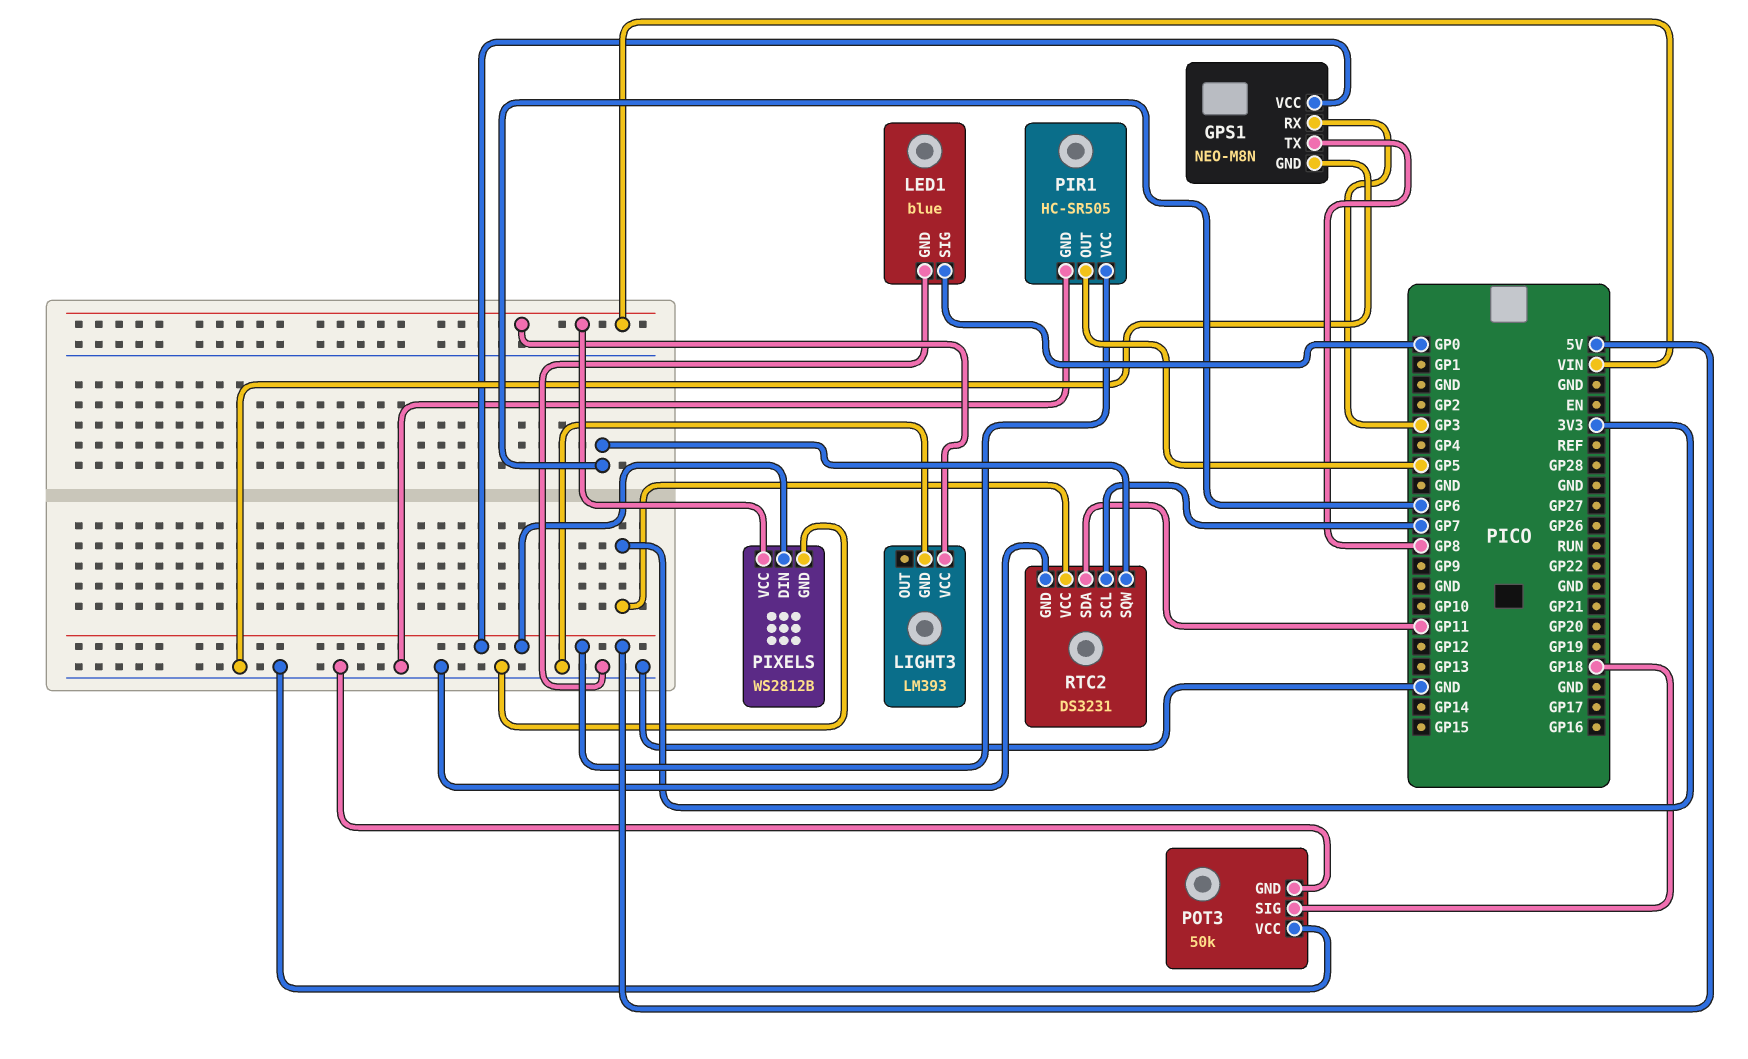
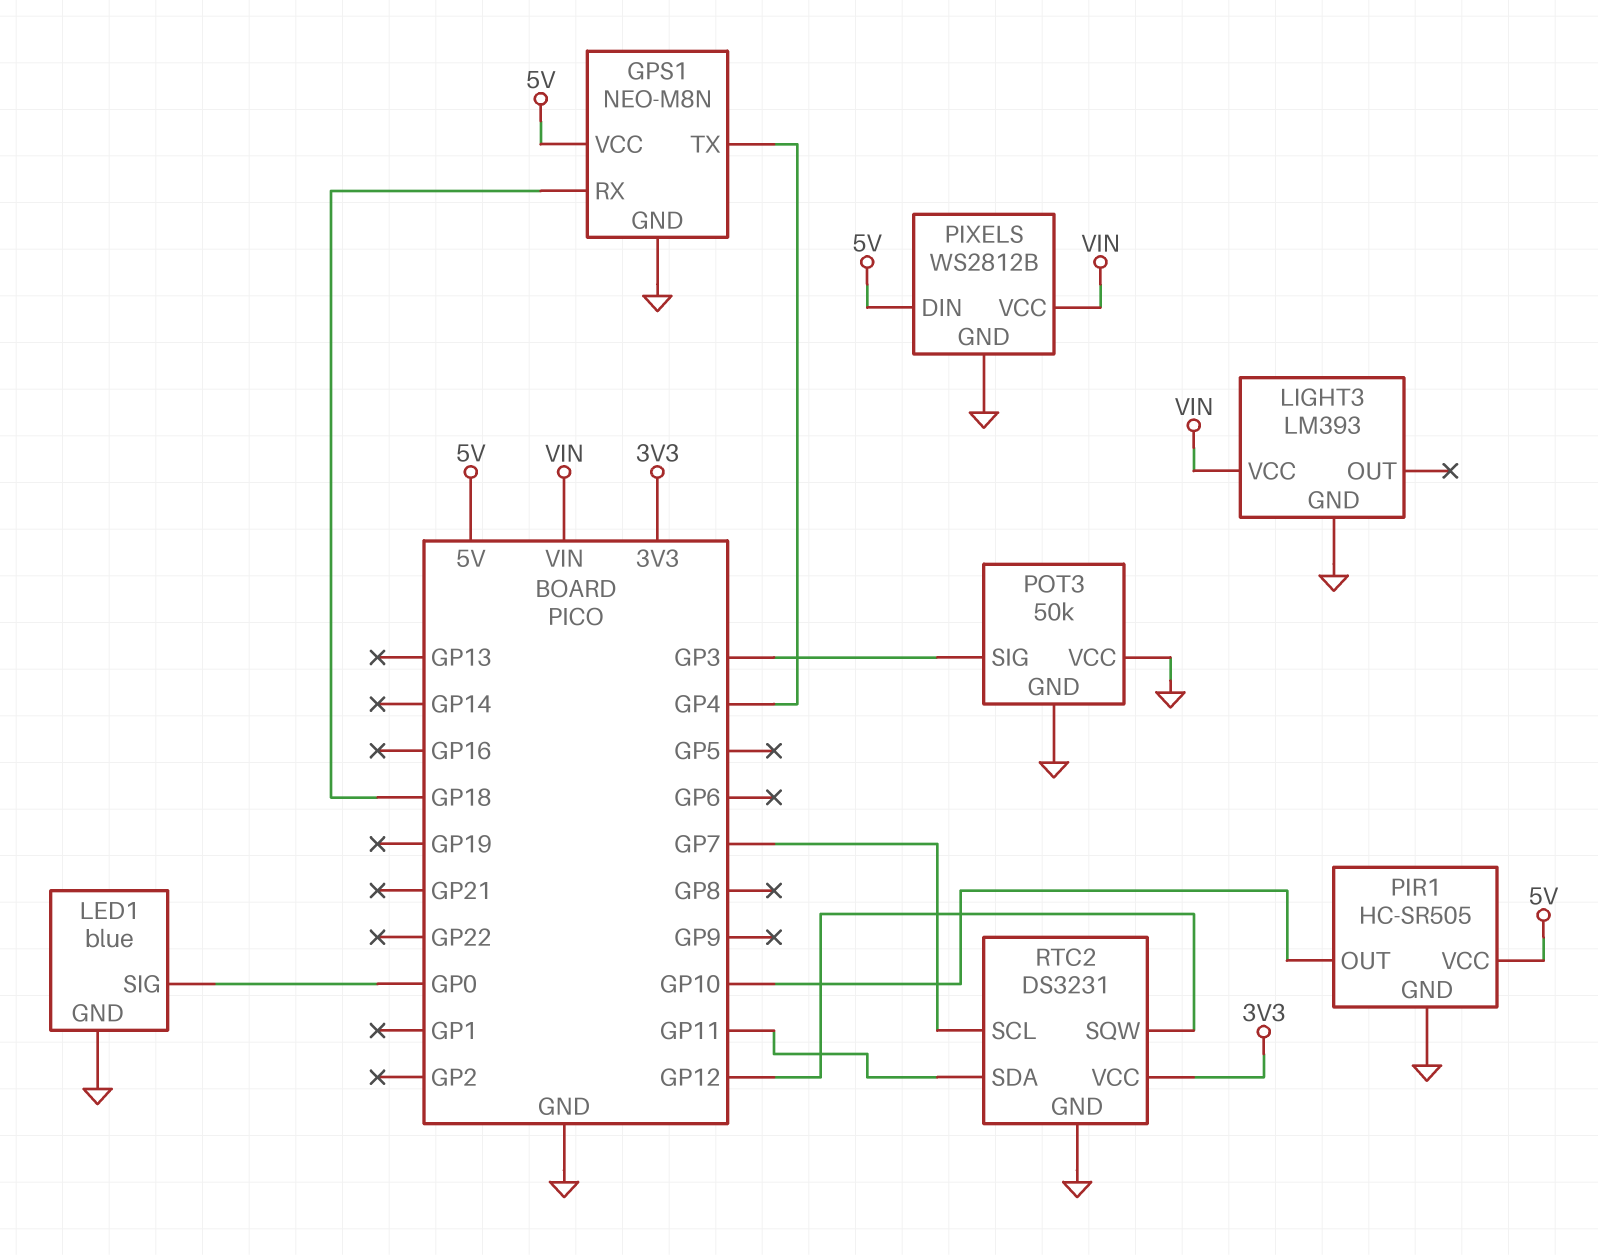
GPS1 pin RX: GP3 -> GP18
GPS1 pin TX: GP8 -> GP4
PIR1 pin OUT: GP5 -> GP10
POT3 pin SIG: GP18 -> GP3
RTC2 pin SQW: GP6 -> GP12

